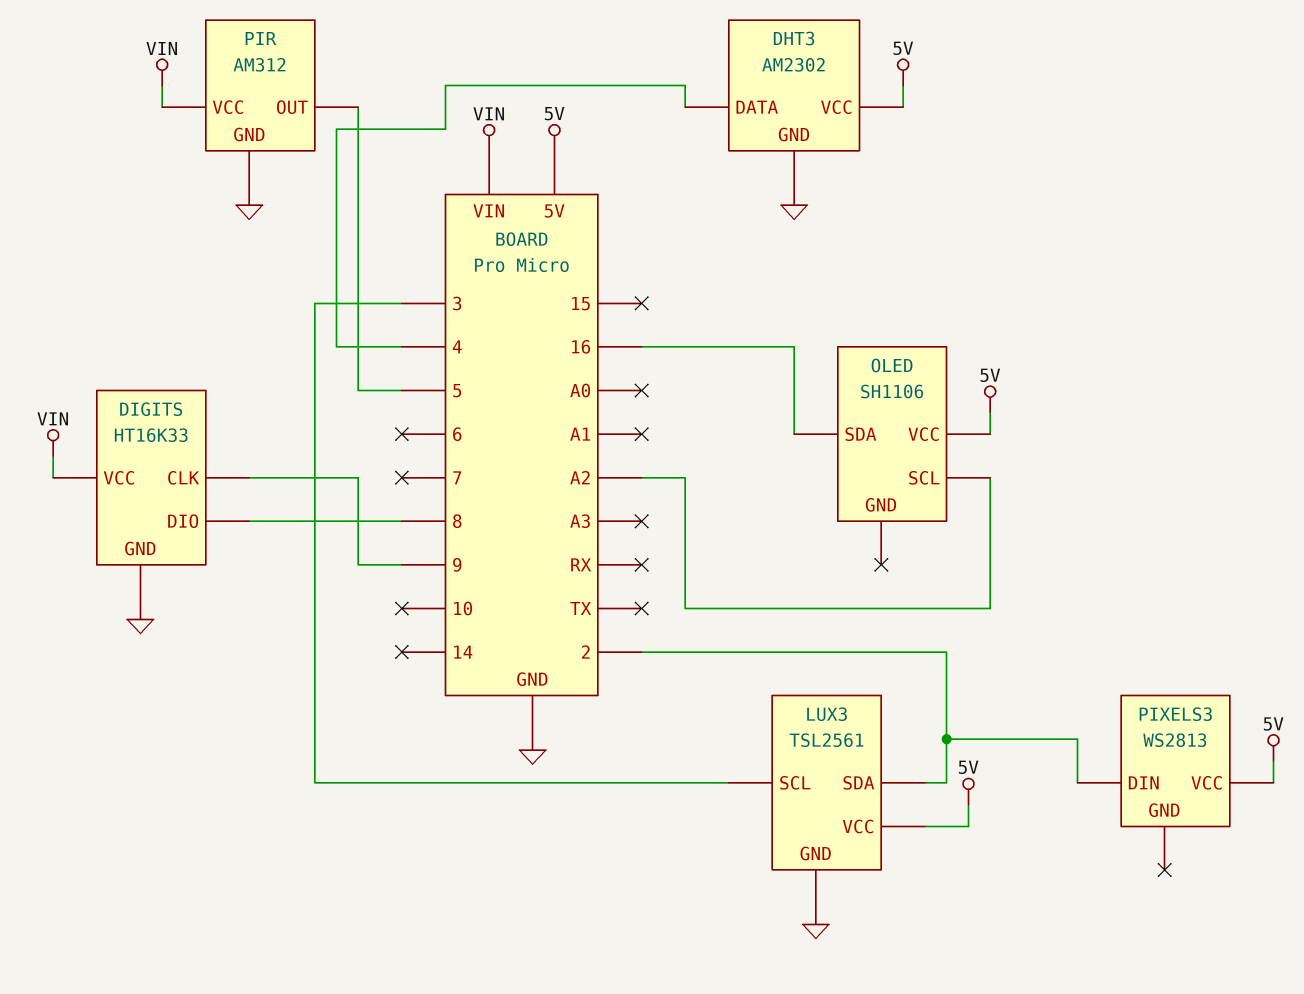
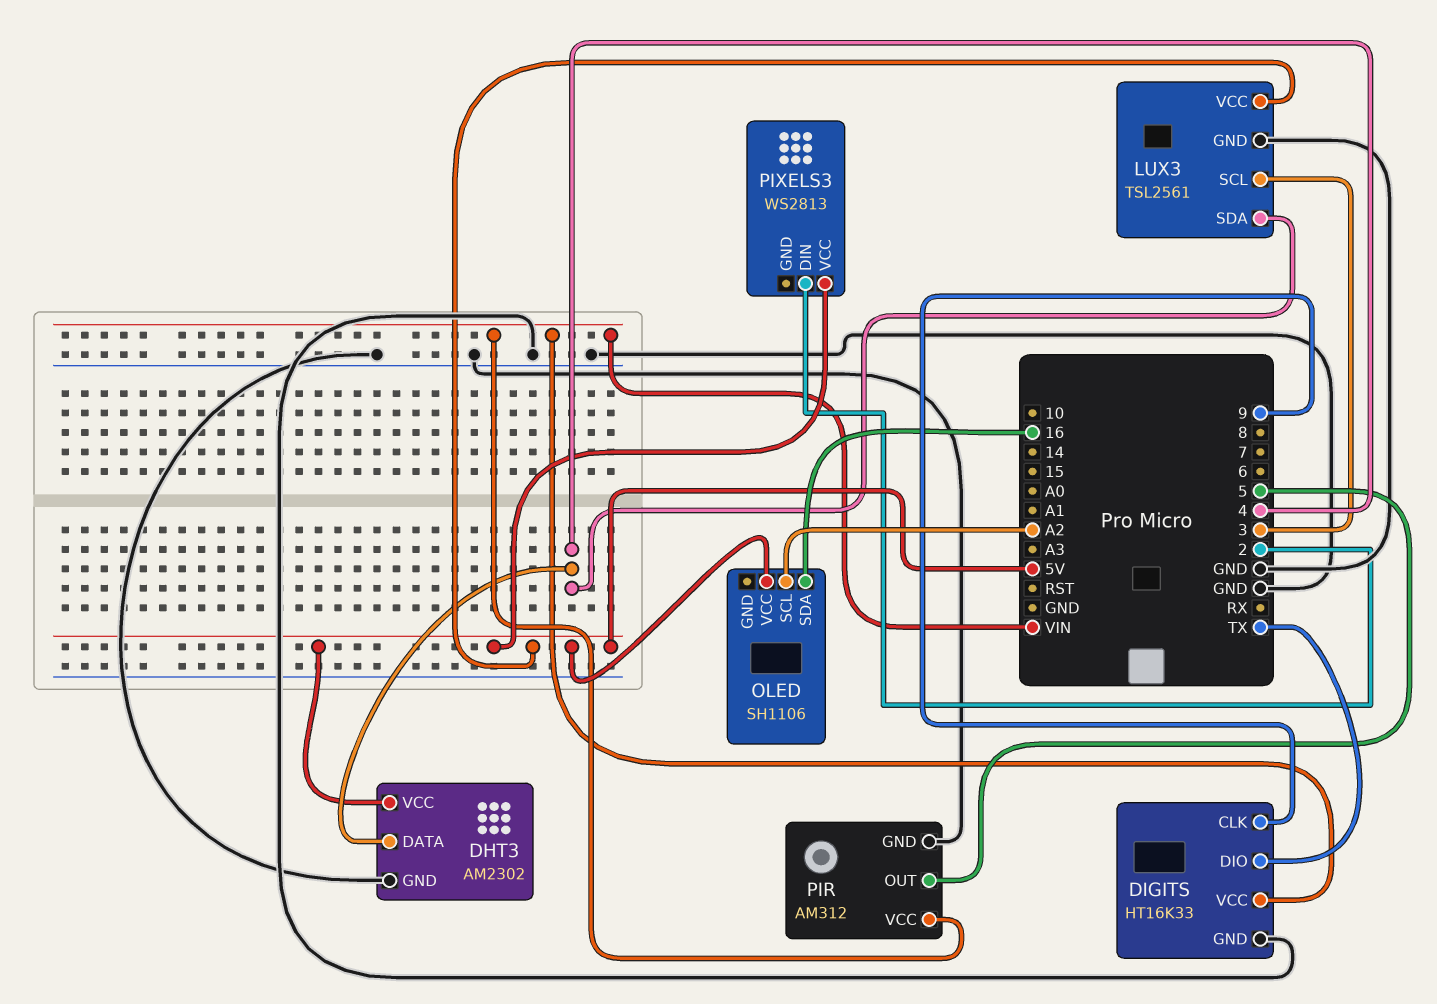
DIGITS pin DIO: 8 -> TX
LUX3 pin SDA: 2 -> 4

